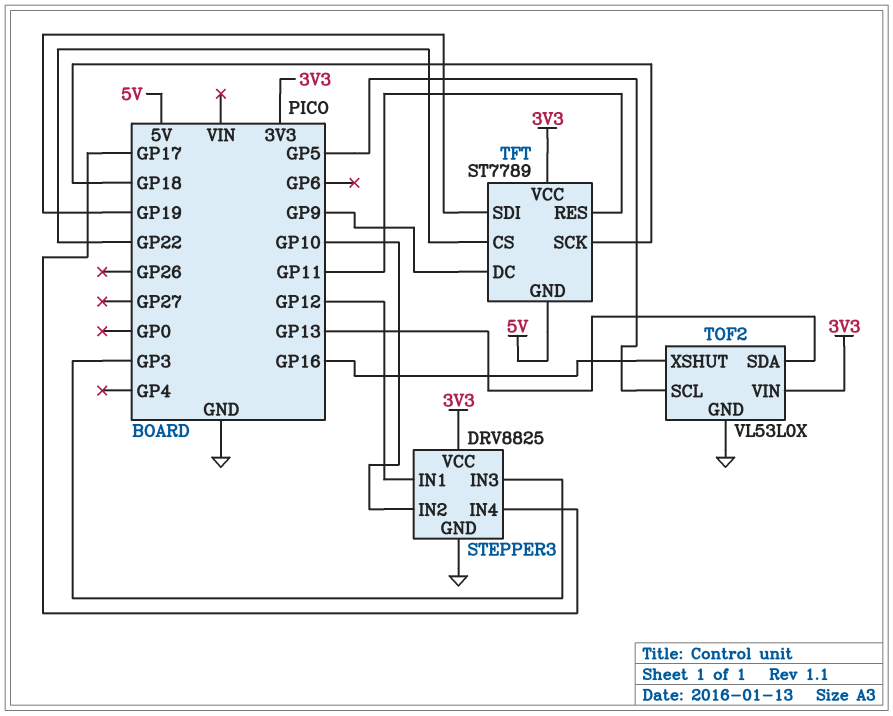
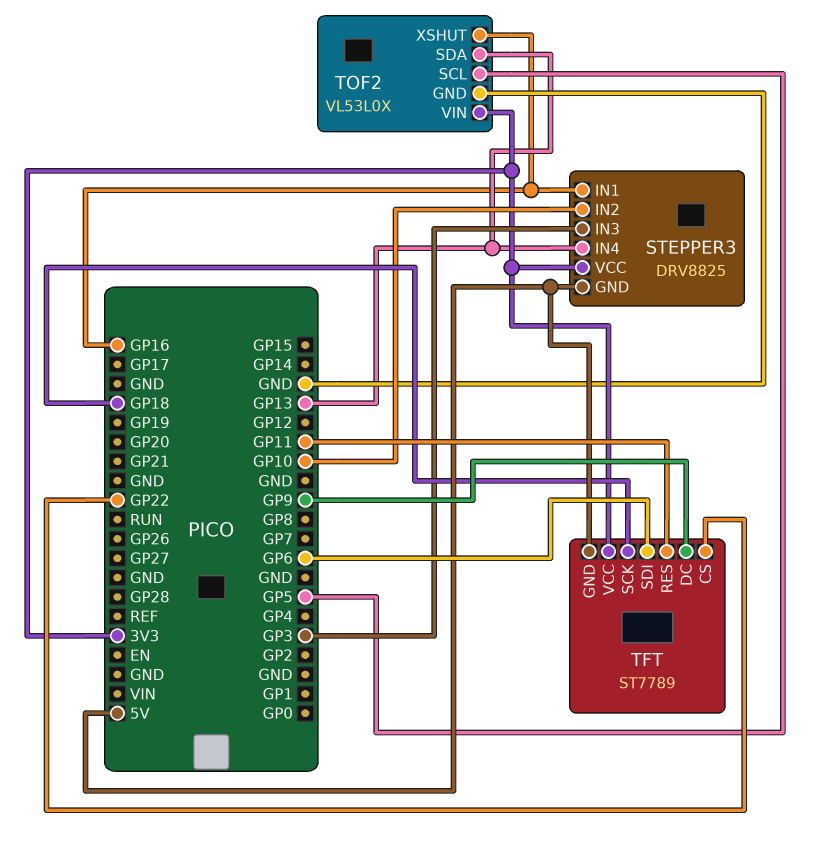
STEPPER3 pin GND: GND -> 5V
STEPPER3 pin IN1: GP12 -> GP16
STEPPER3 pin IN4: GP17 -> GP13
TFT pin SDI: GP19 -> GP6

